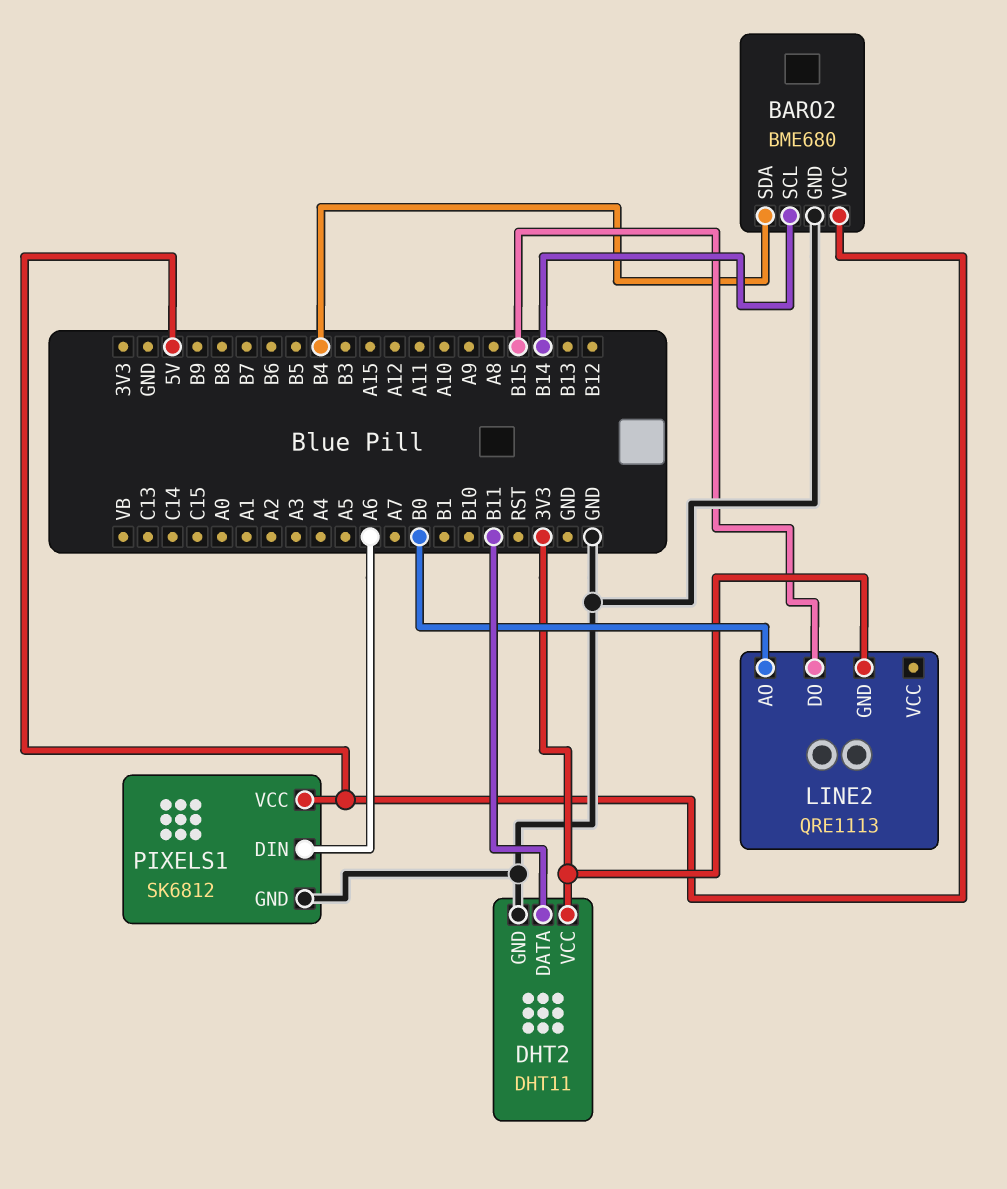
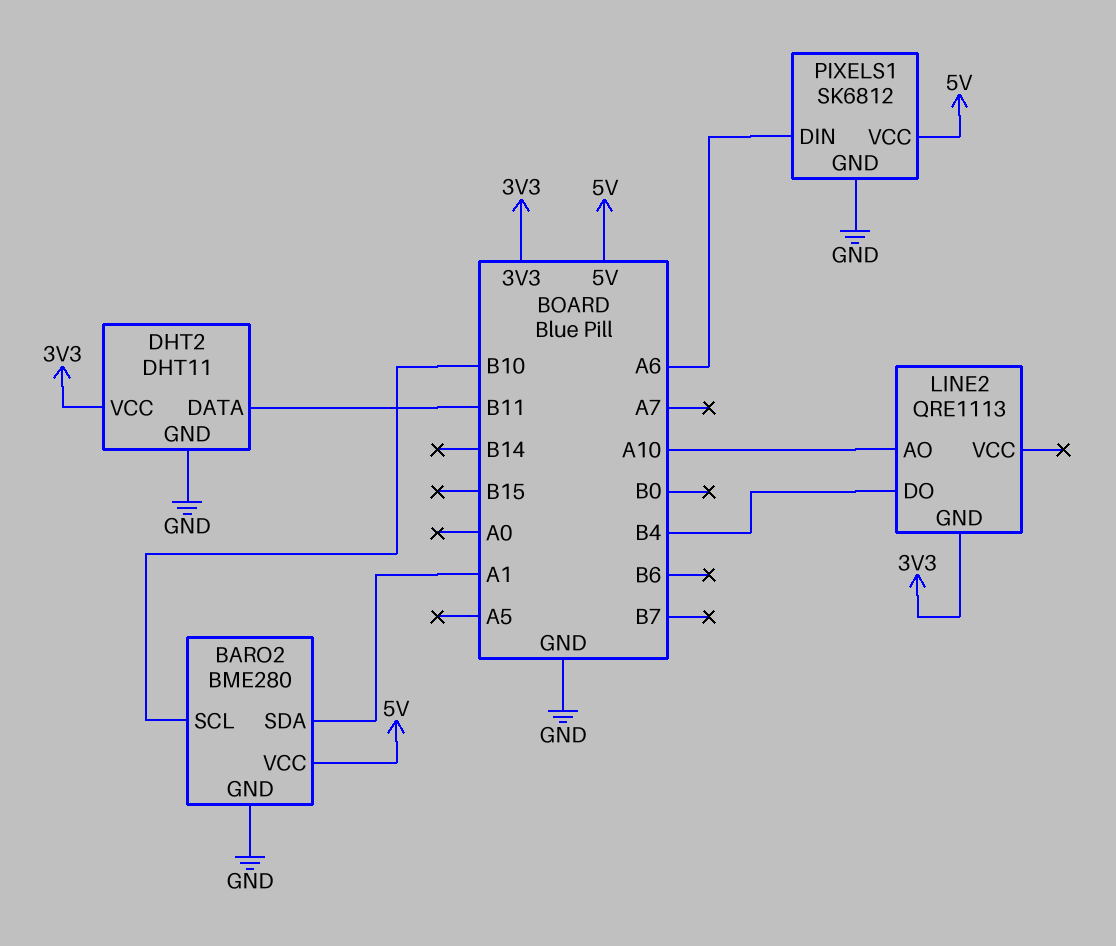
BARO2: BME680 -> BME280
BARO2 pin SCL: B14 -> B10
BARO2 pin SDA: B4 -> A1
LINE2 pin AO: B0 -> A10
LINE2 pin DO: B15 -> B4

